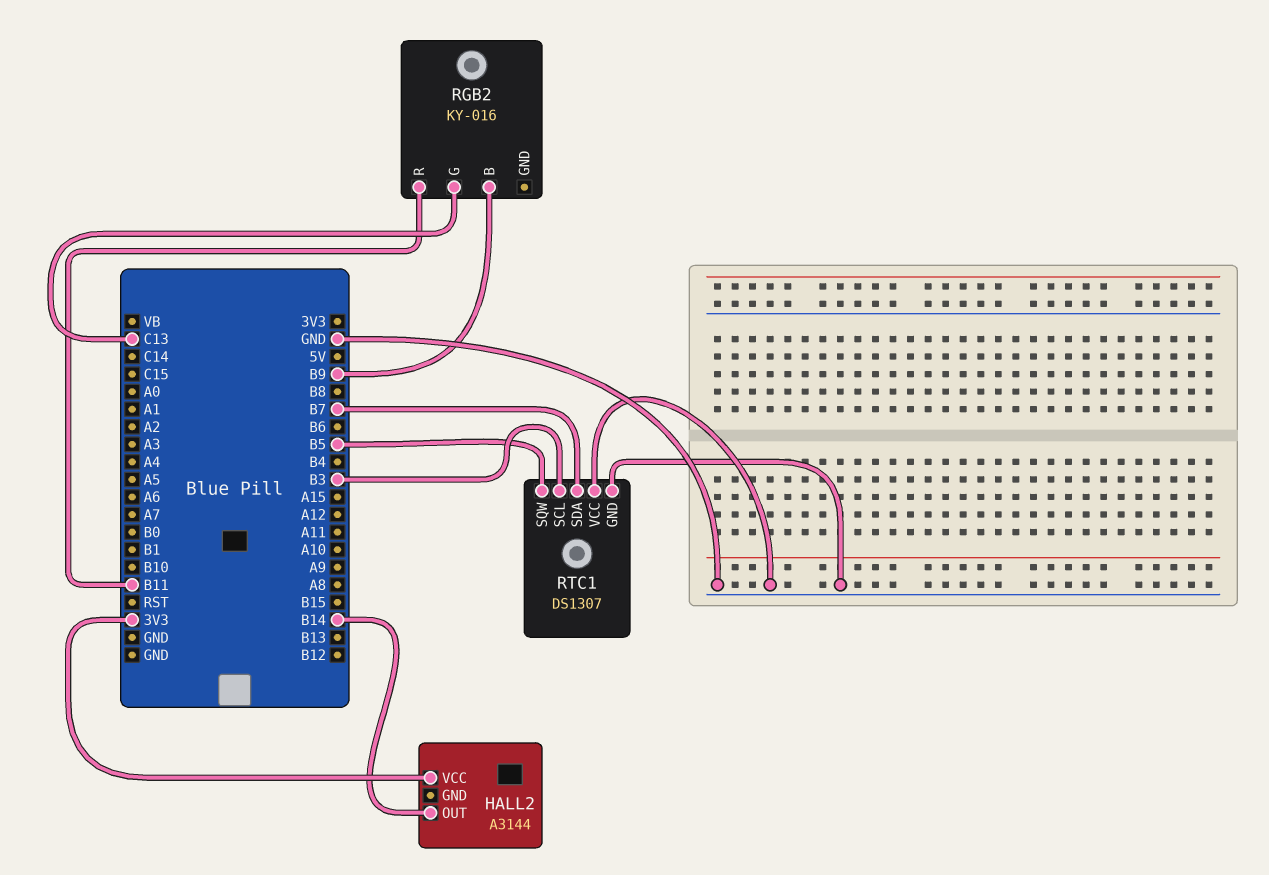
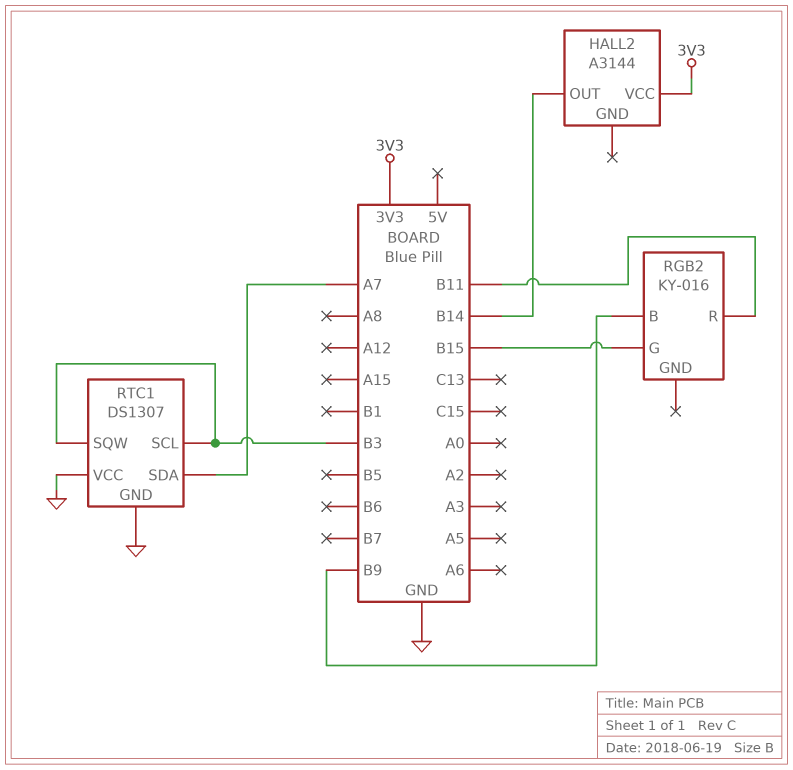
RGB2 pin G: C13 -> B15
RTC1 pin SDA: B7 -> A7
RTC1 pin SQW: B5 -> B3

